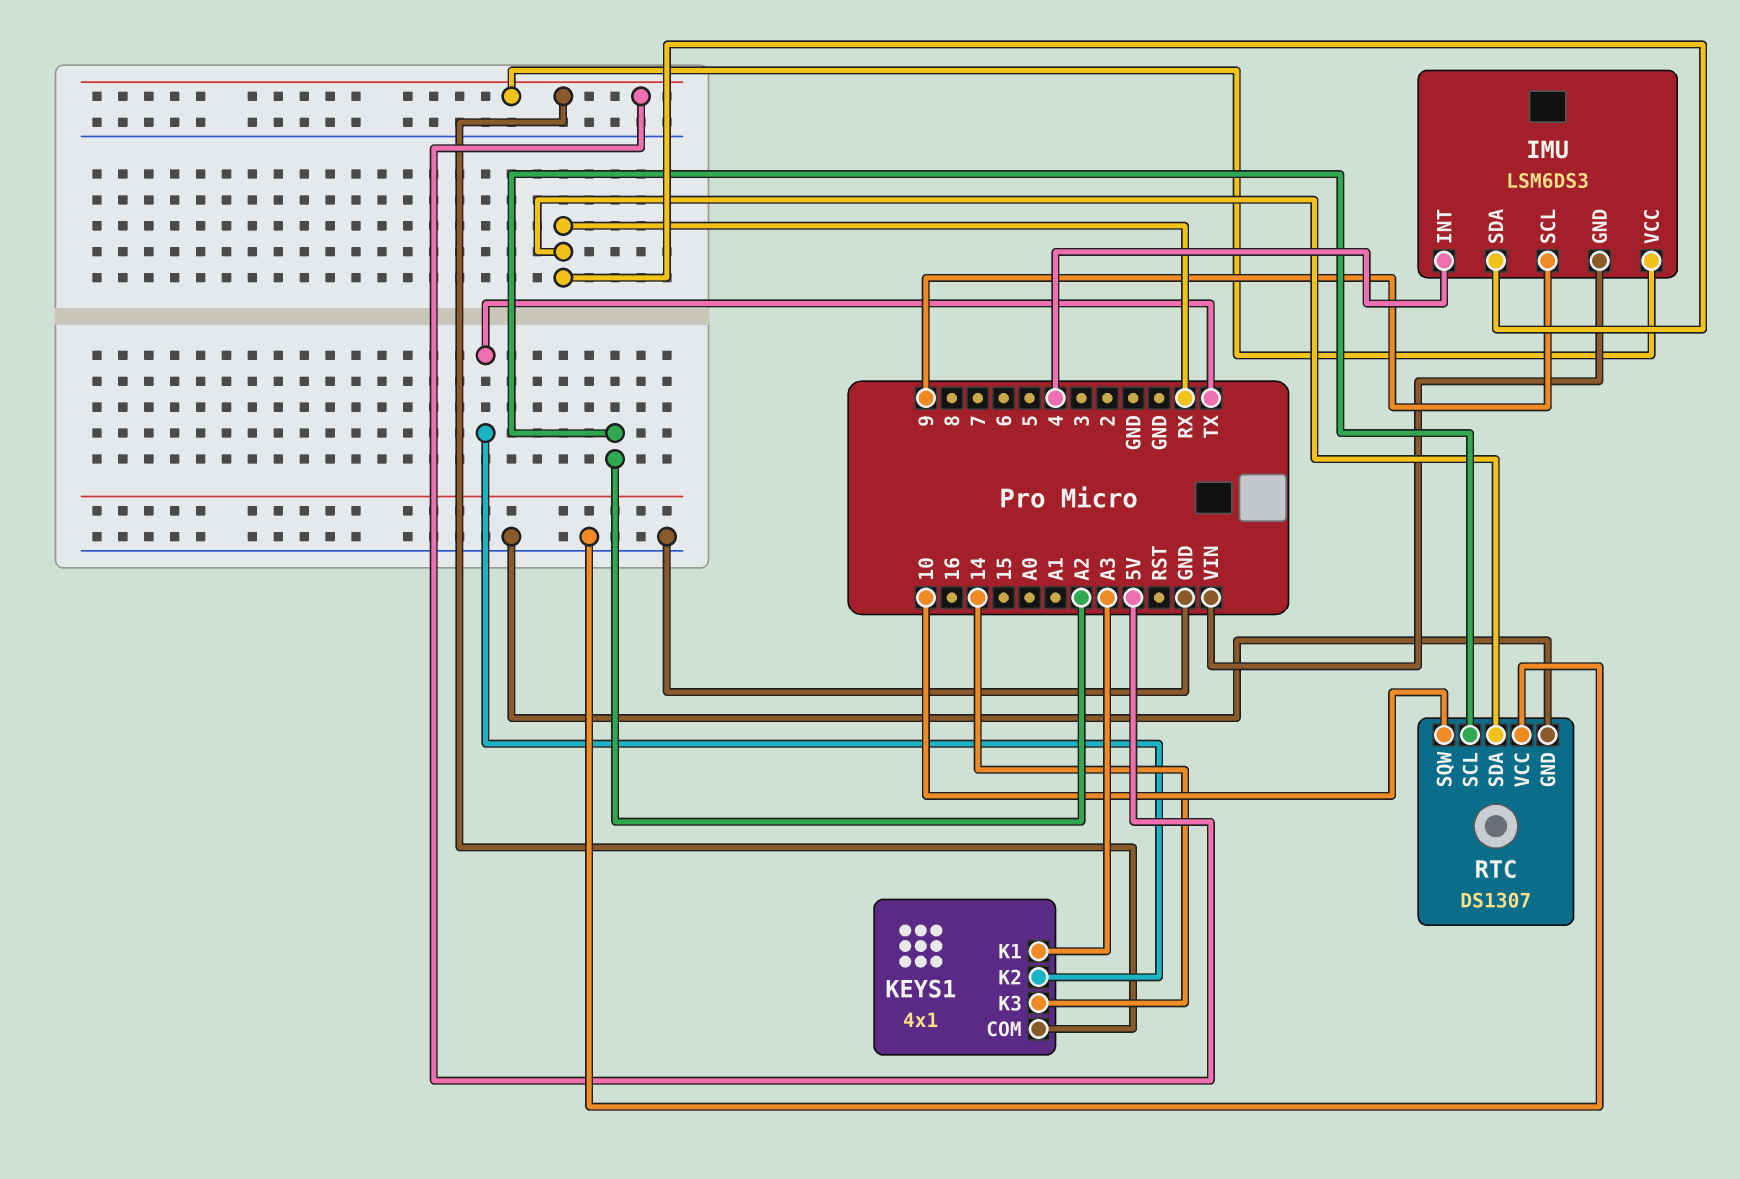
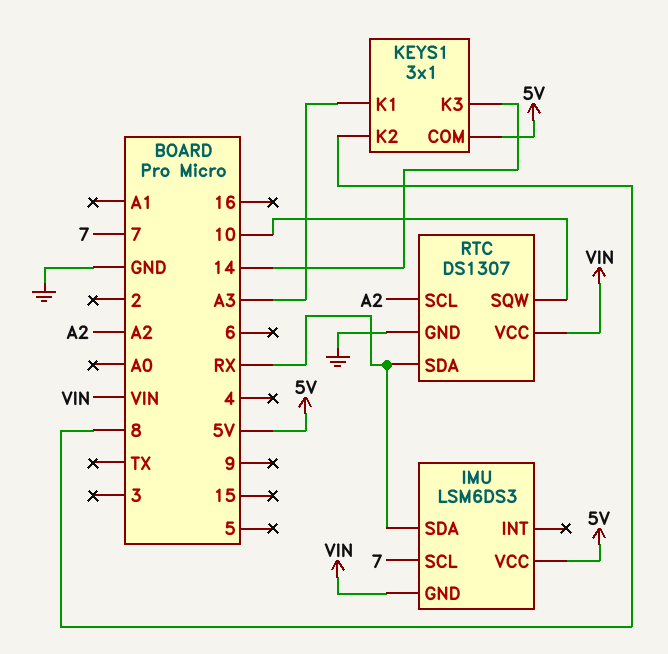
IMU pin INT: 4 -> none
IMU pin SCL: 9 -> 7
KEYS1: 4x1 -> 3x1
KEYS1 pin K2: TX -> 8
RTC pin VCC: GND -> VIN

